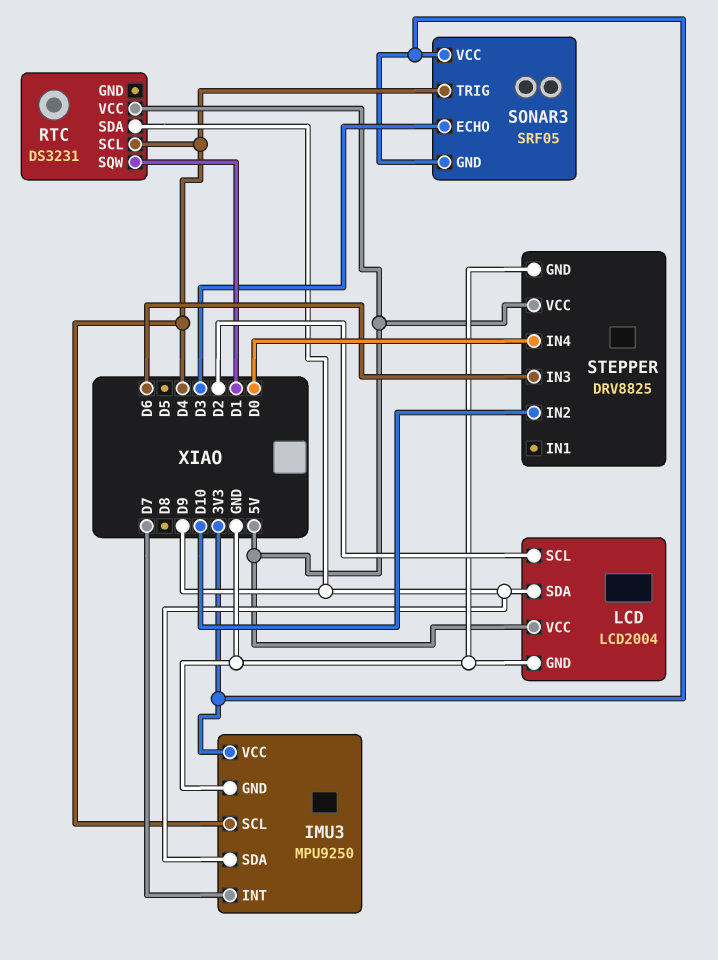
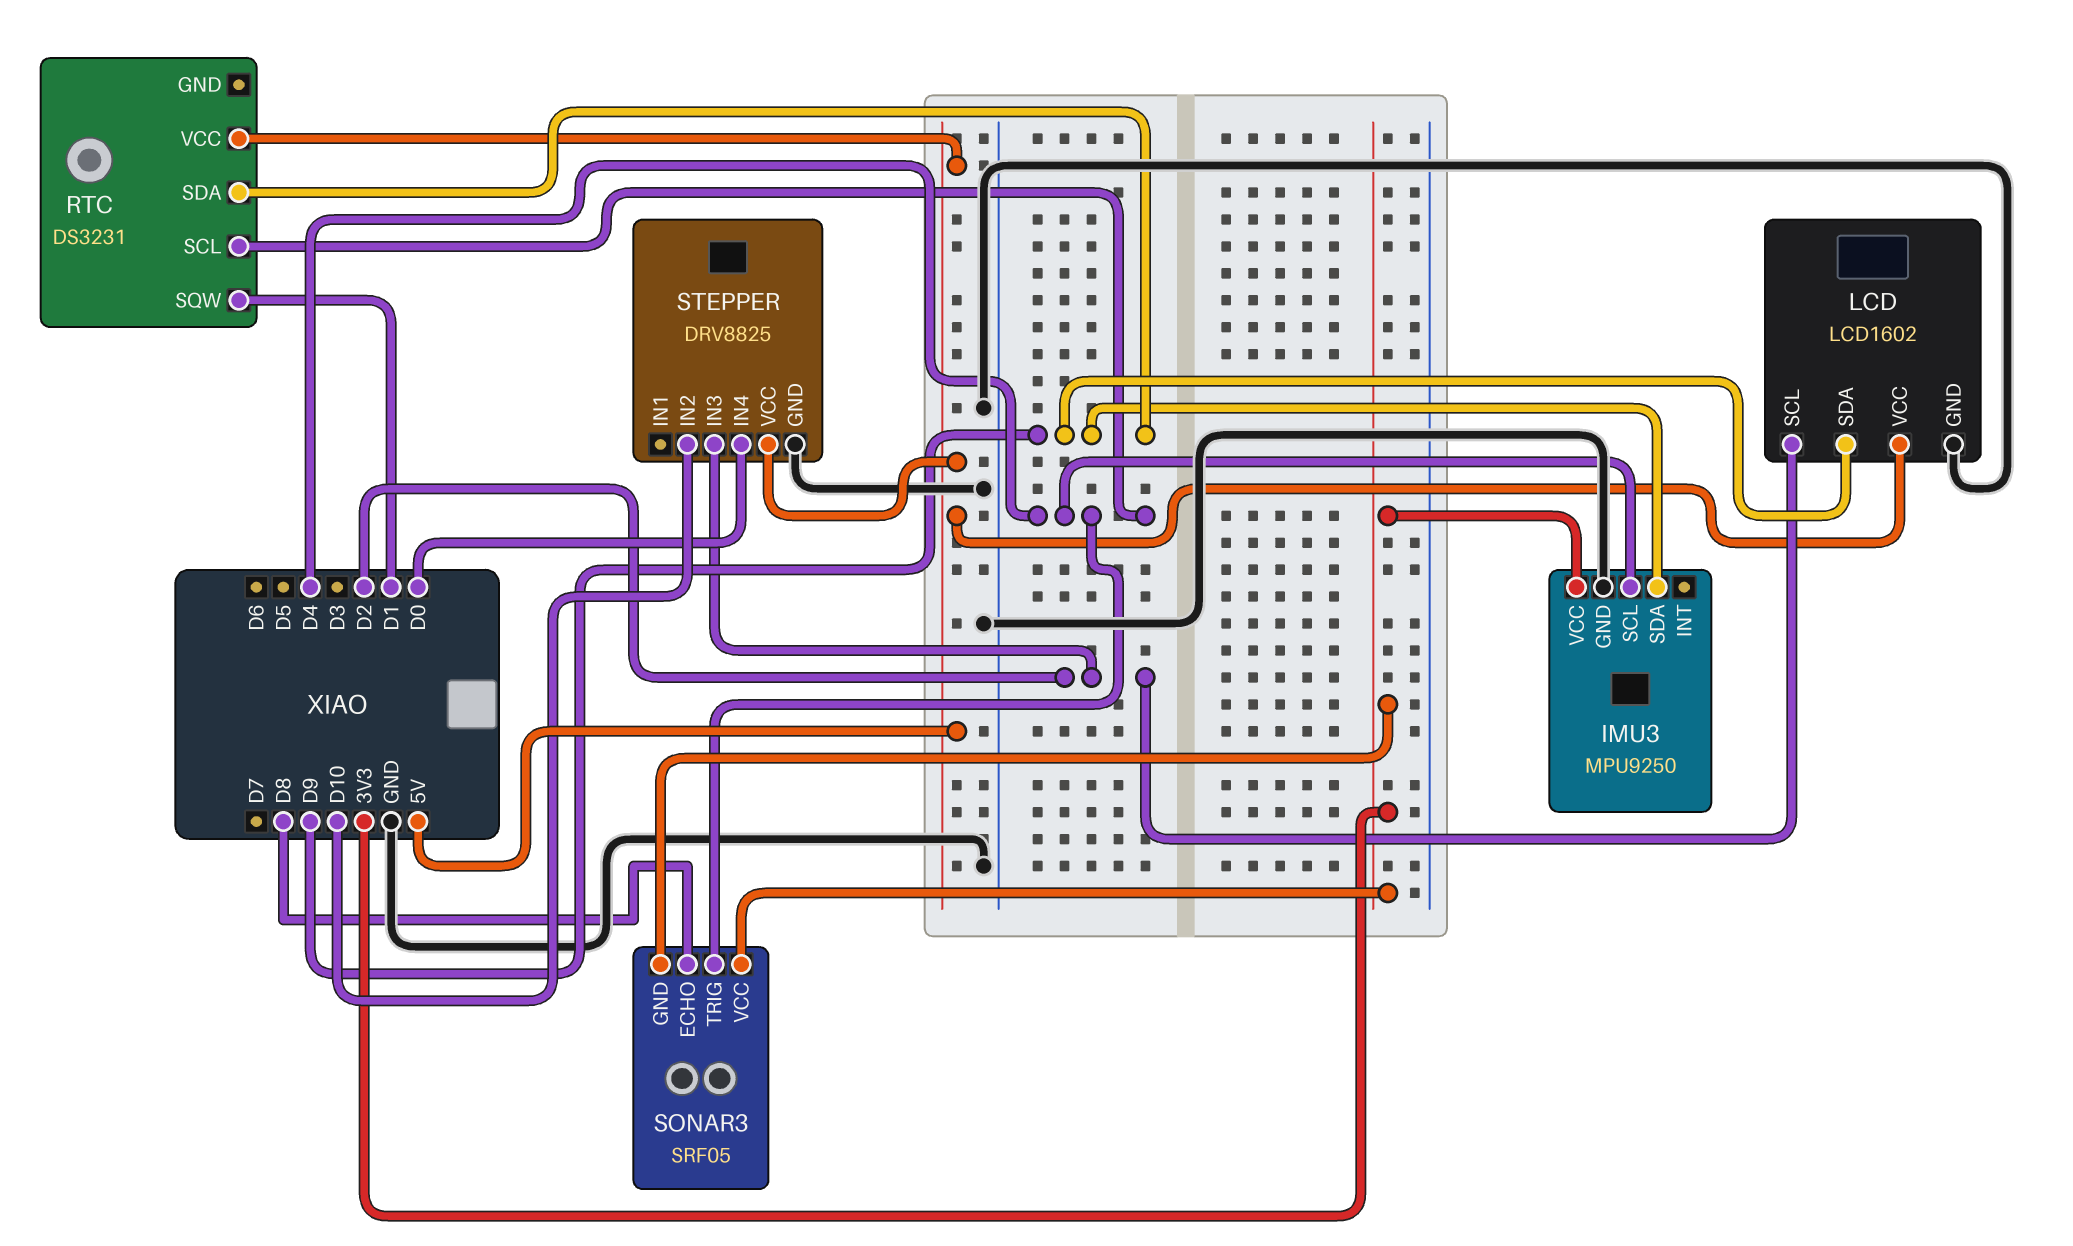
IMU3 pin INT: D7 -> none
LCD: LCD2004 -> LCD1602
SONAR3 pin ECHO: D3 -> D8
STEPPER pin IN3: D6 -> D2

